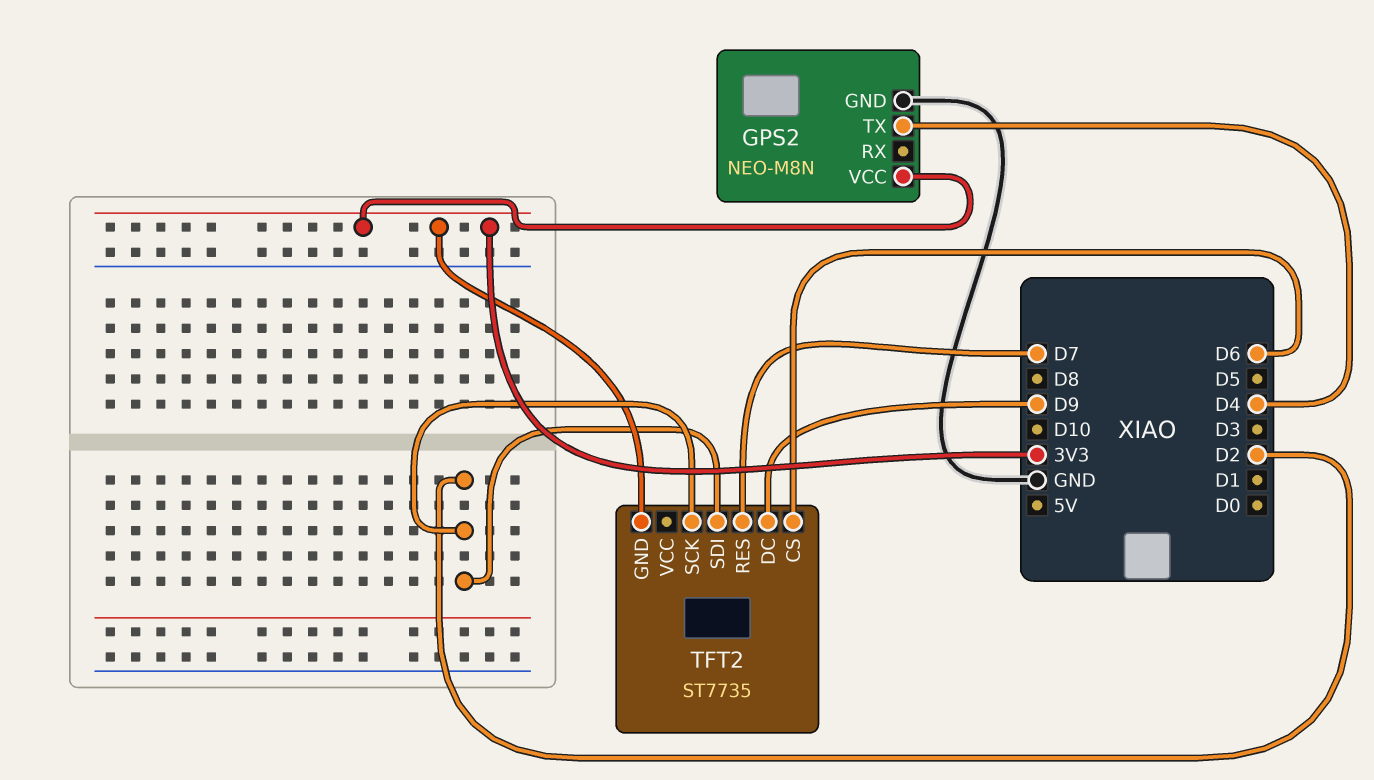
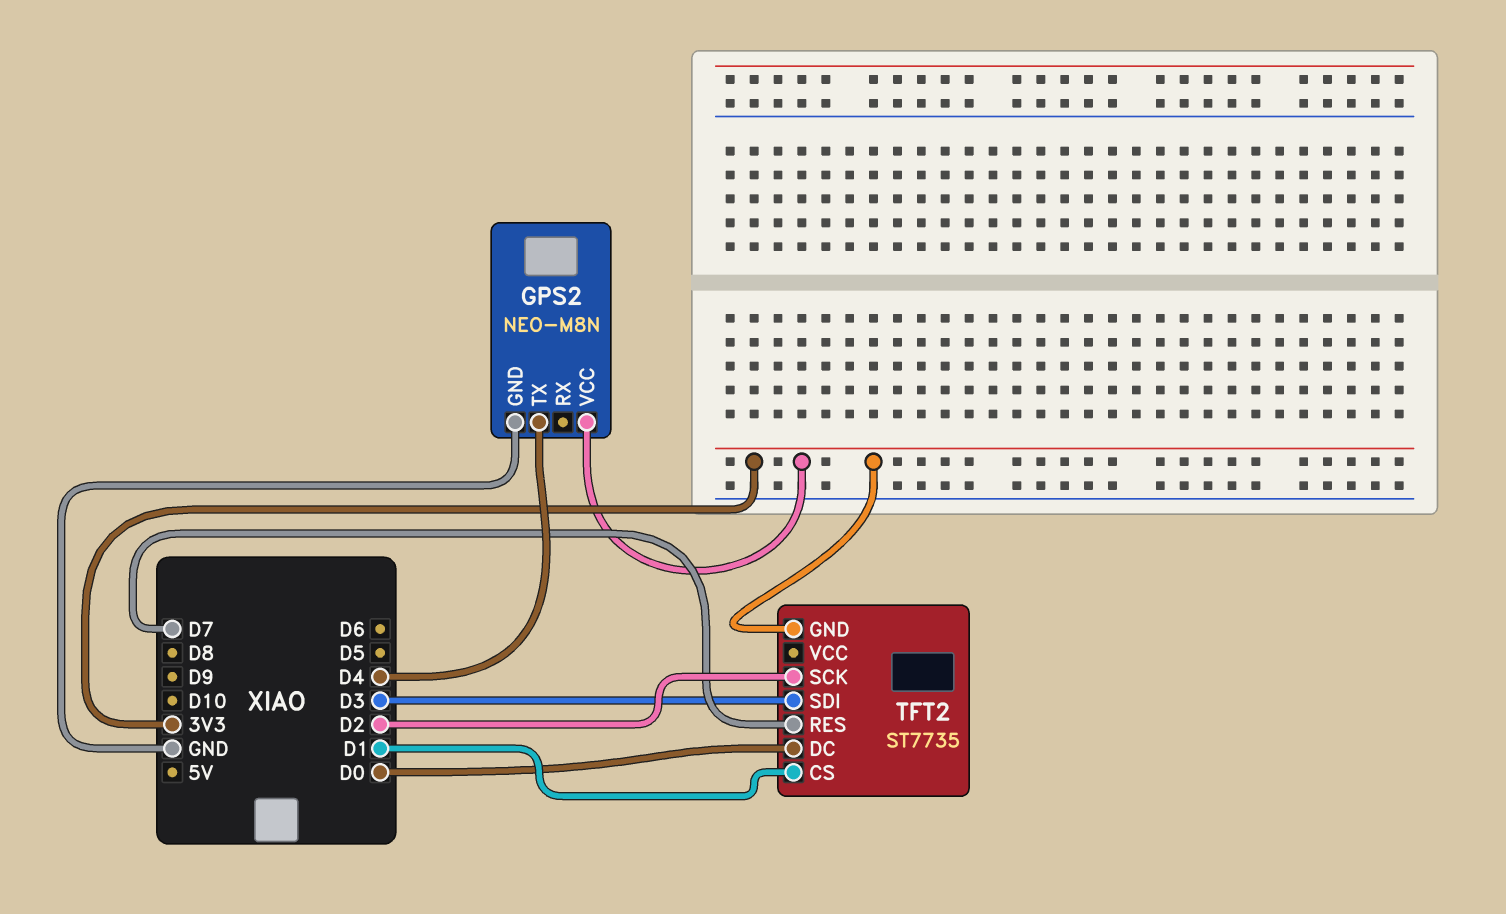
TFT2 pin CS: D6 -> D1
TFT2 pin DC: D9 -> D0
TFT2 pin SDI: D2 -> D3

